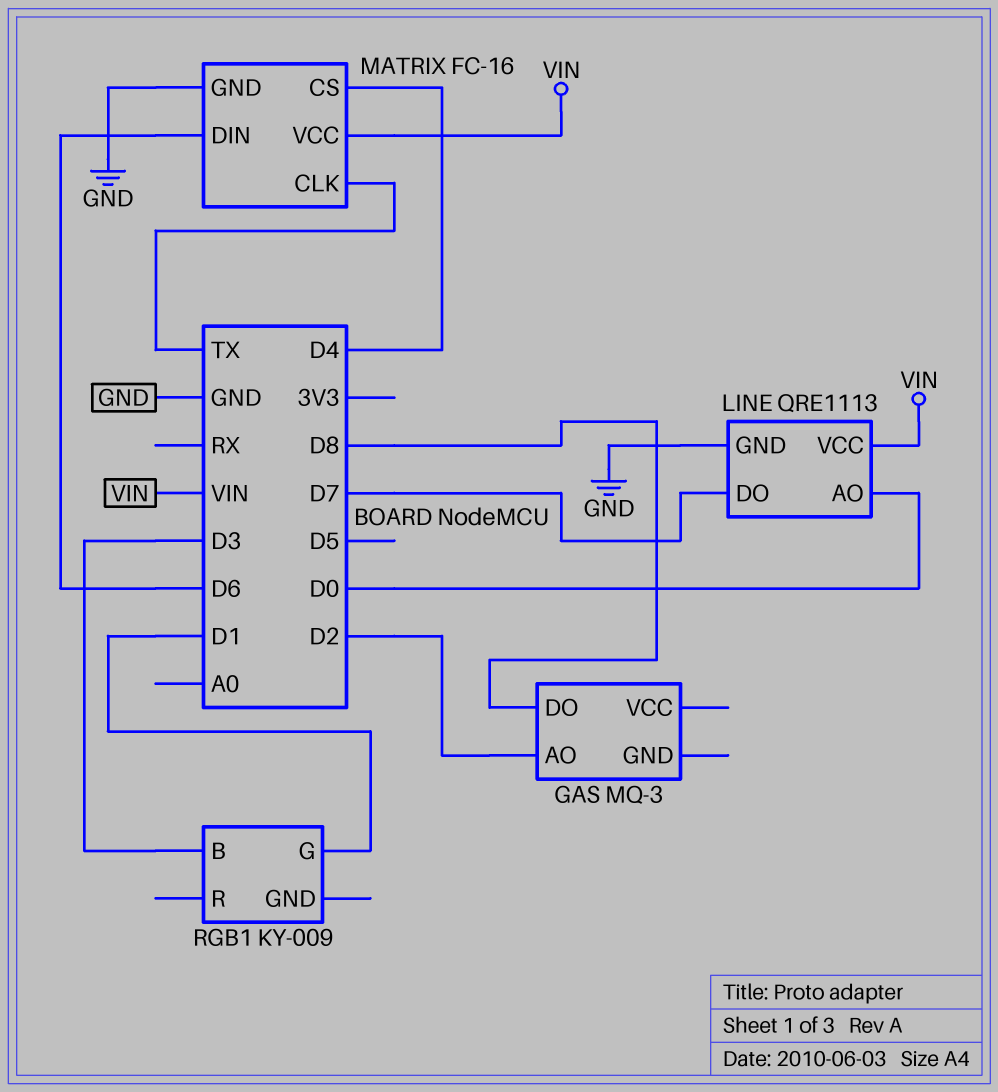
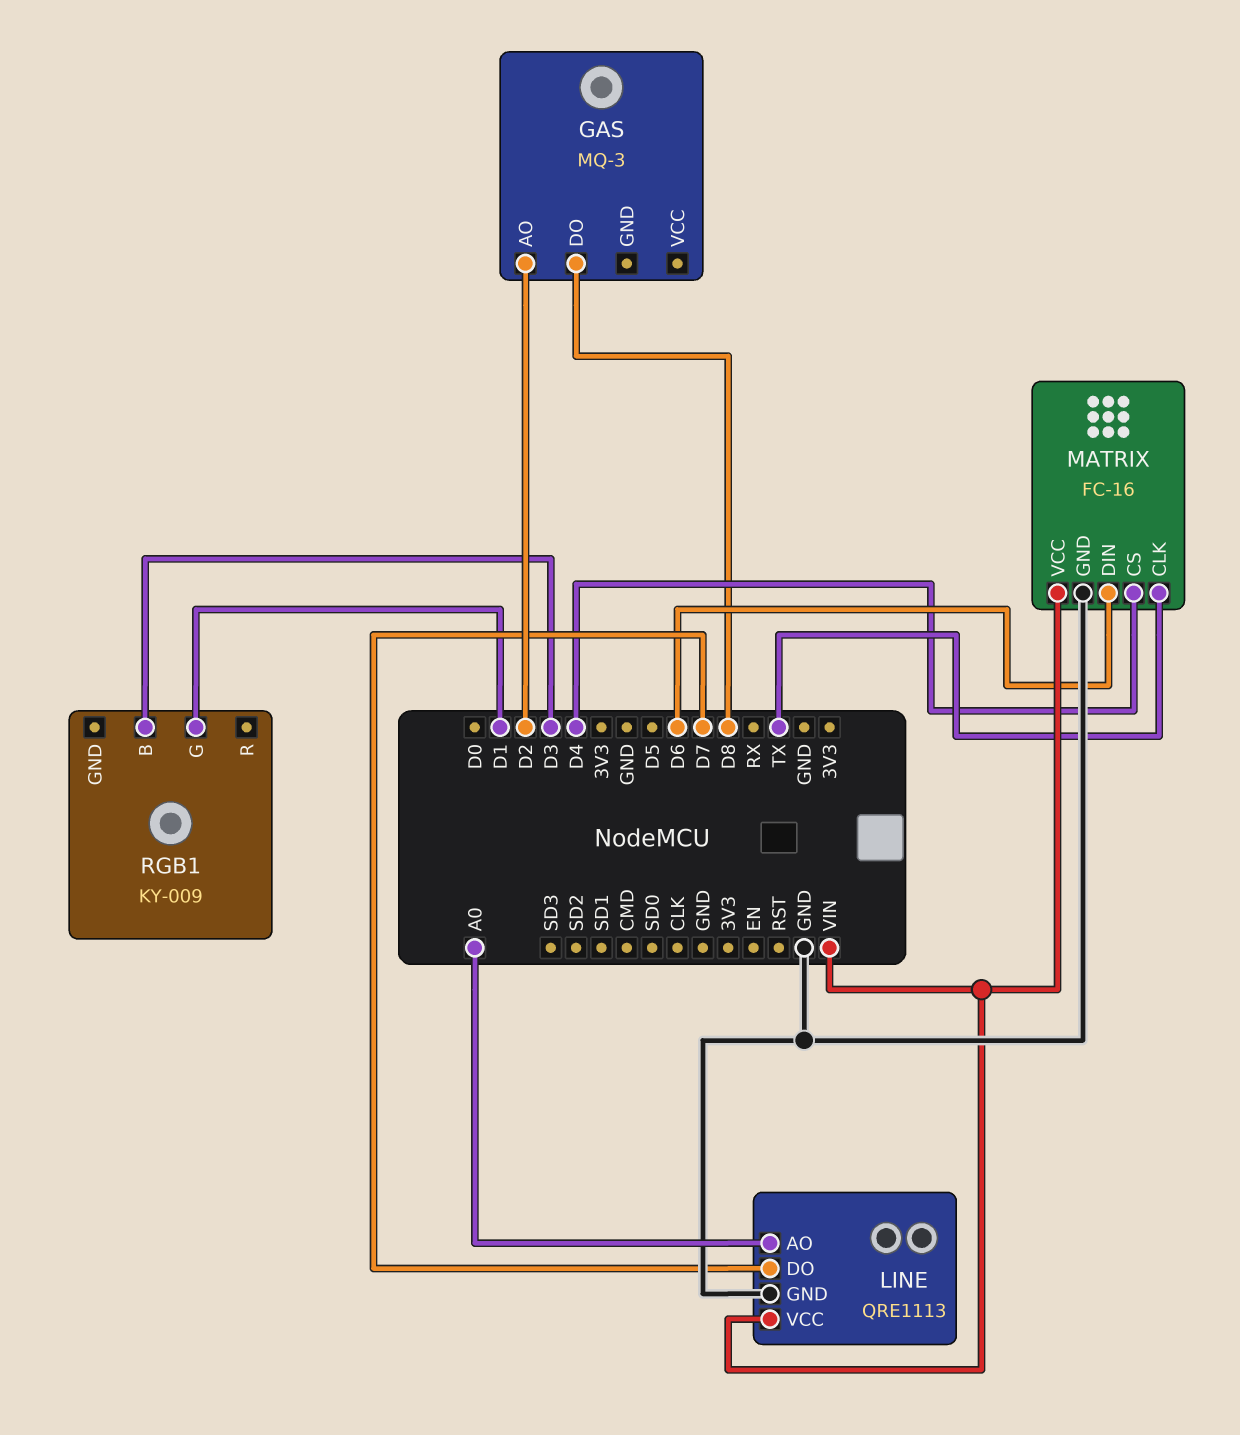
LINE pin AO: D0 -> A0

